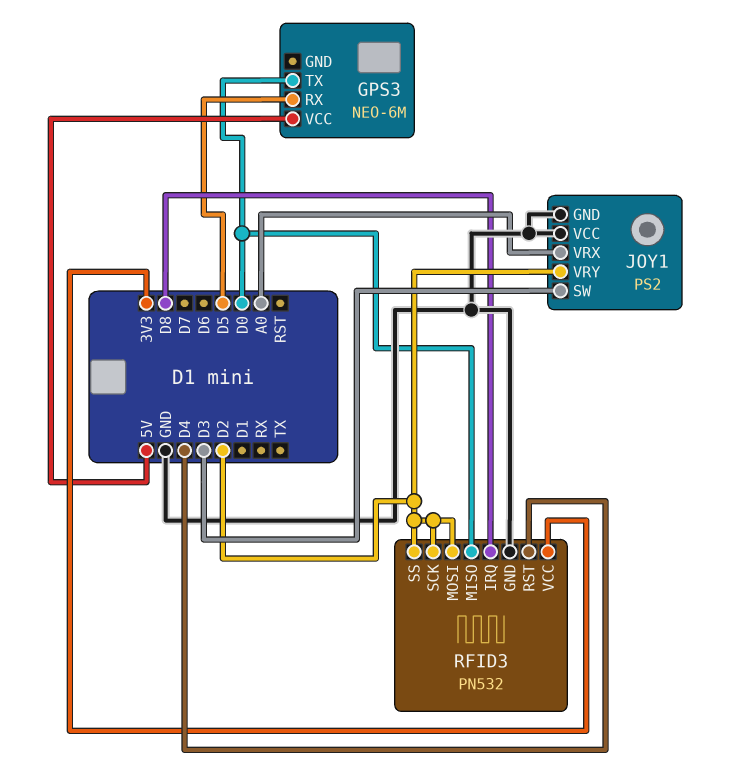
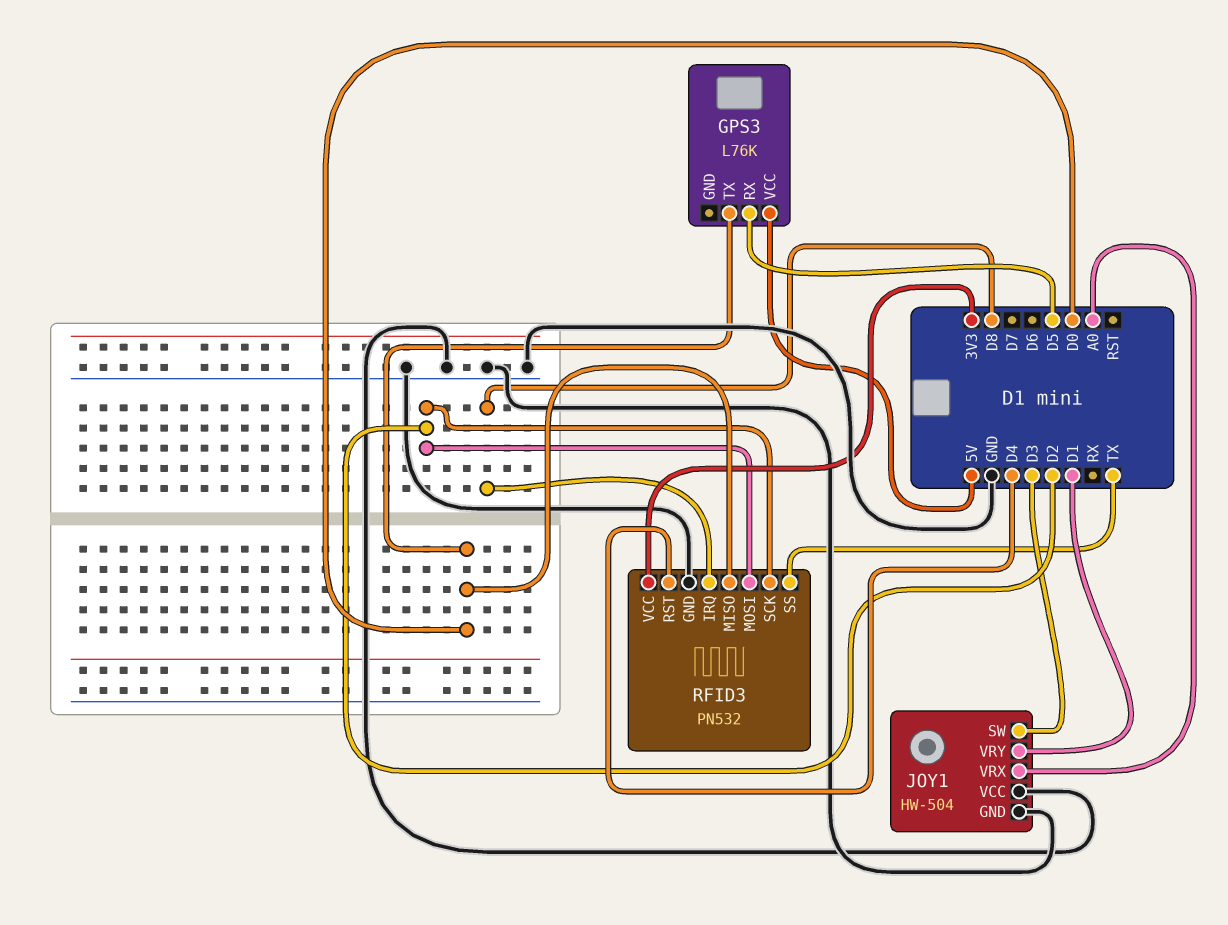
GPS3: NEO-6M -> L76K
JOY1: PS2 -> HW-504
JOY1 pin VRY: D2 -> D1
RFID3 pin SS: D2 -> TX

